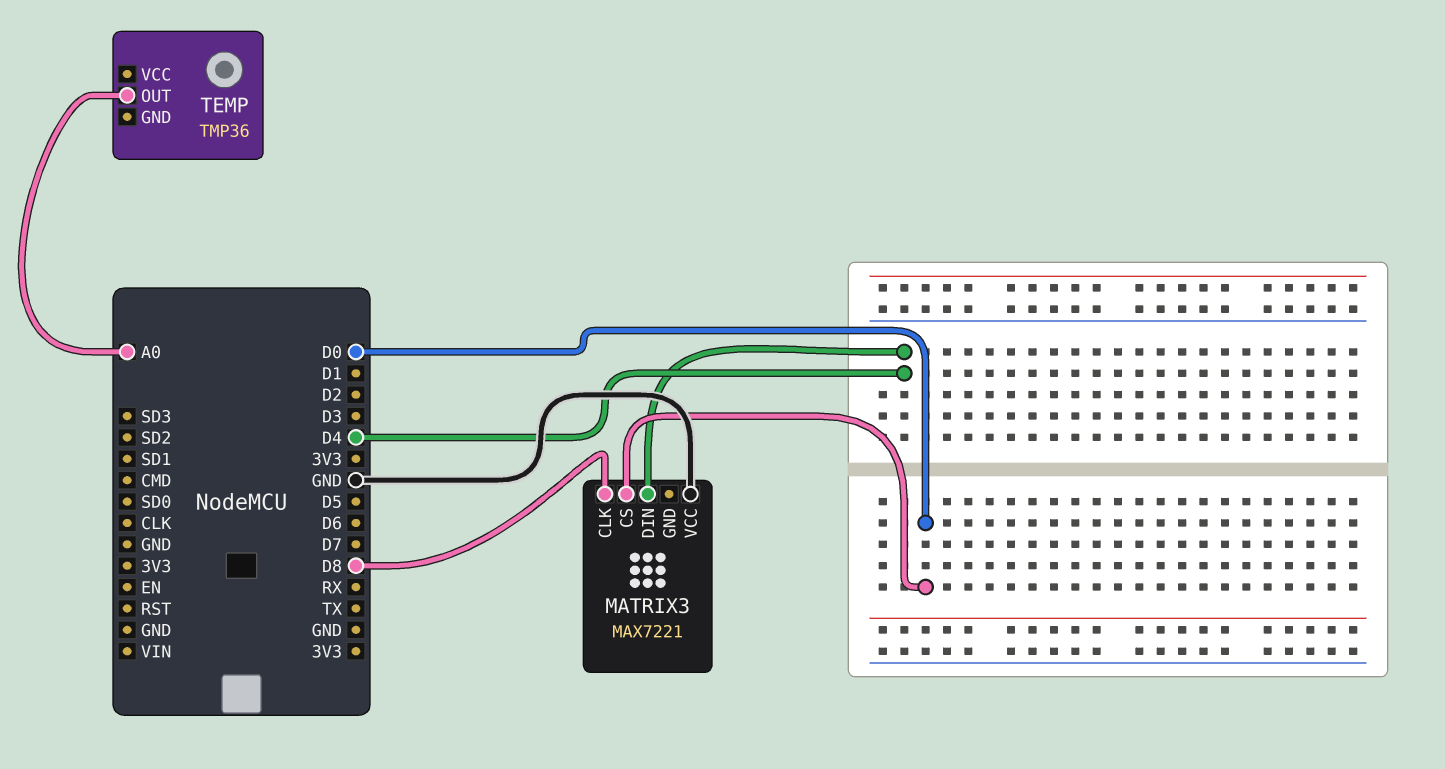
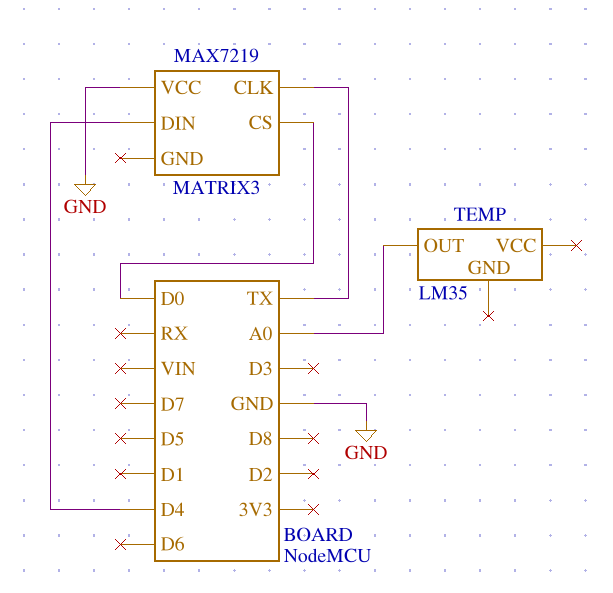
MATRIX3: MAX7221 -> MAX7219
MATRIX3 pin CLK: D8 -> TX
TEMP: TMP36 -> LM35

